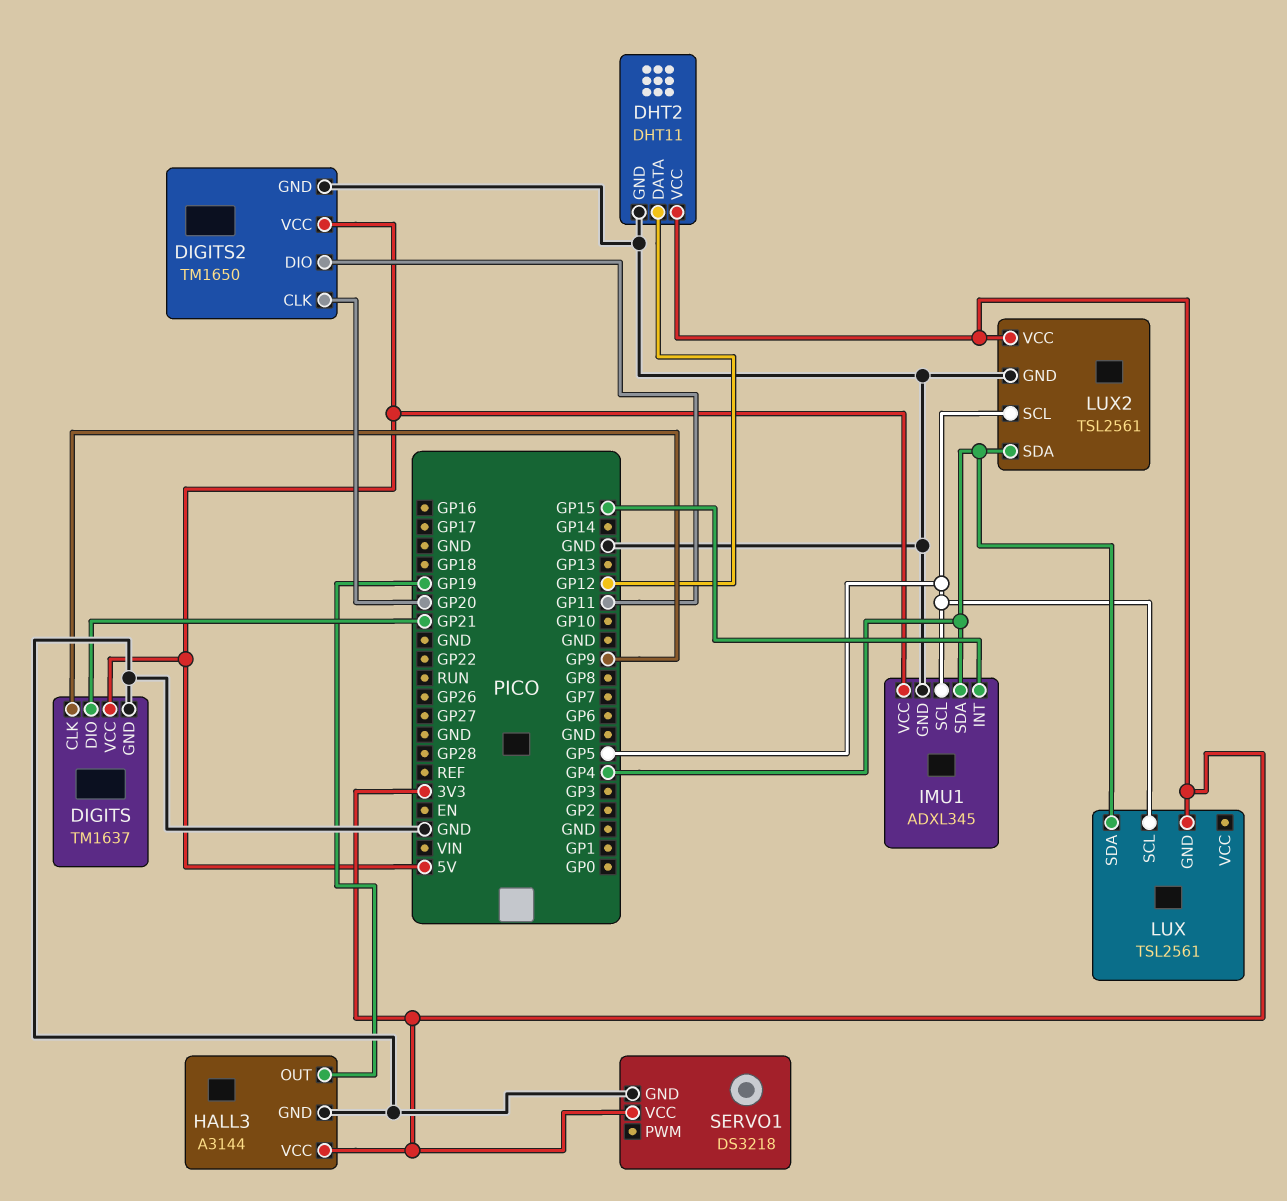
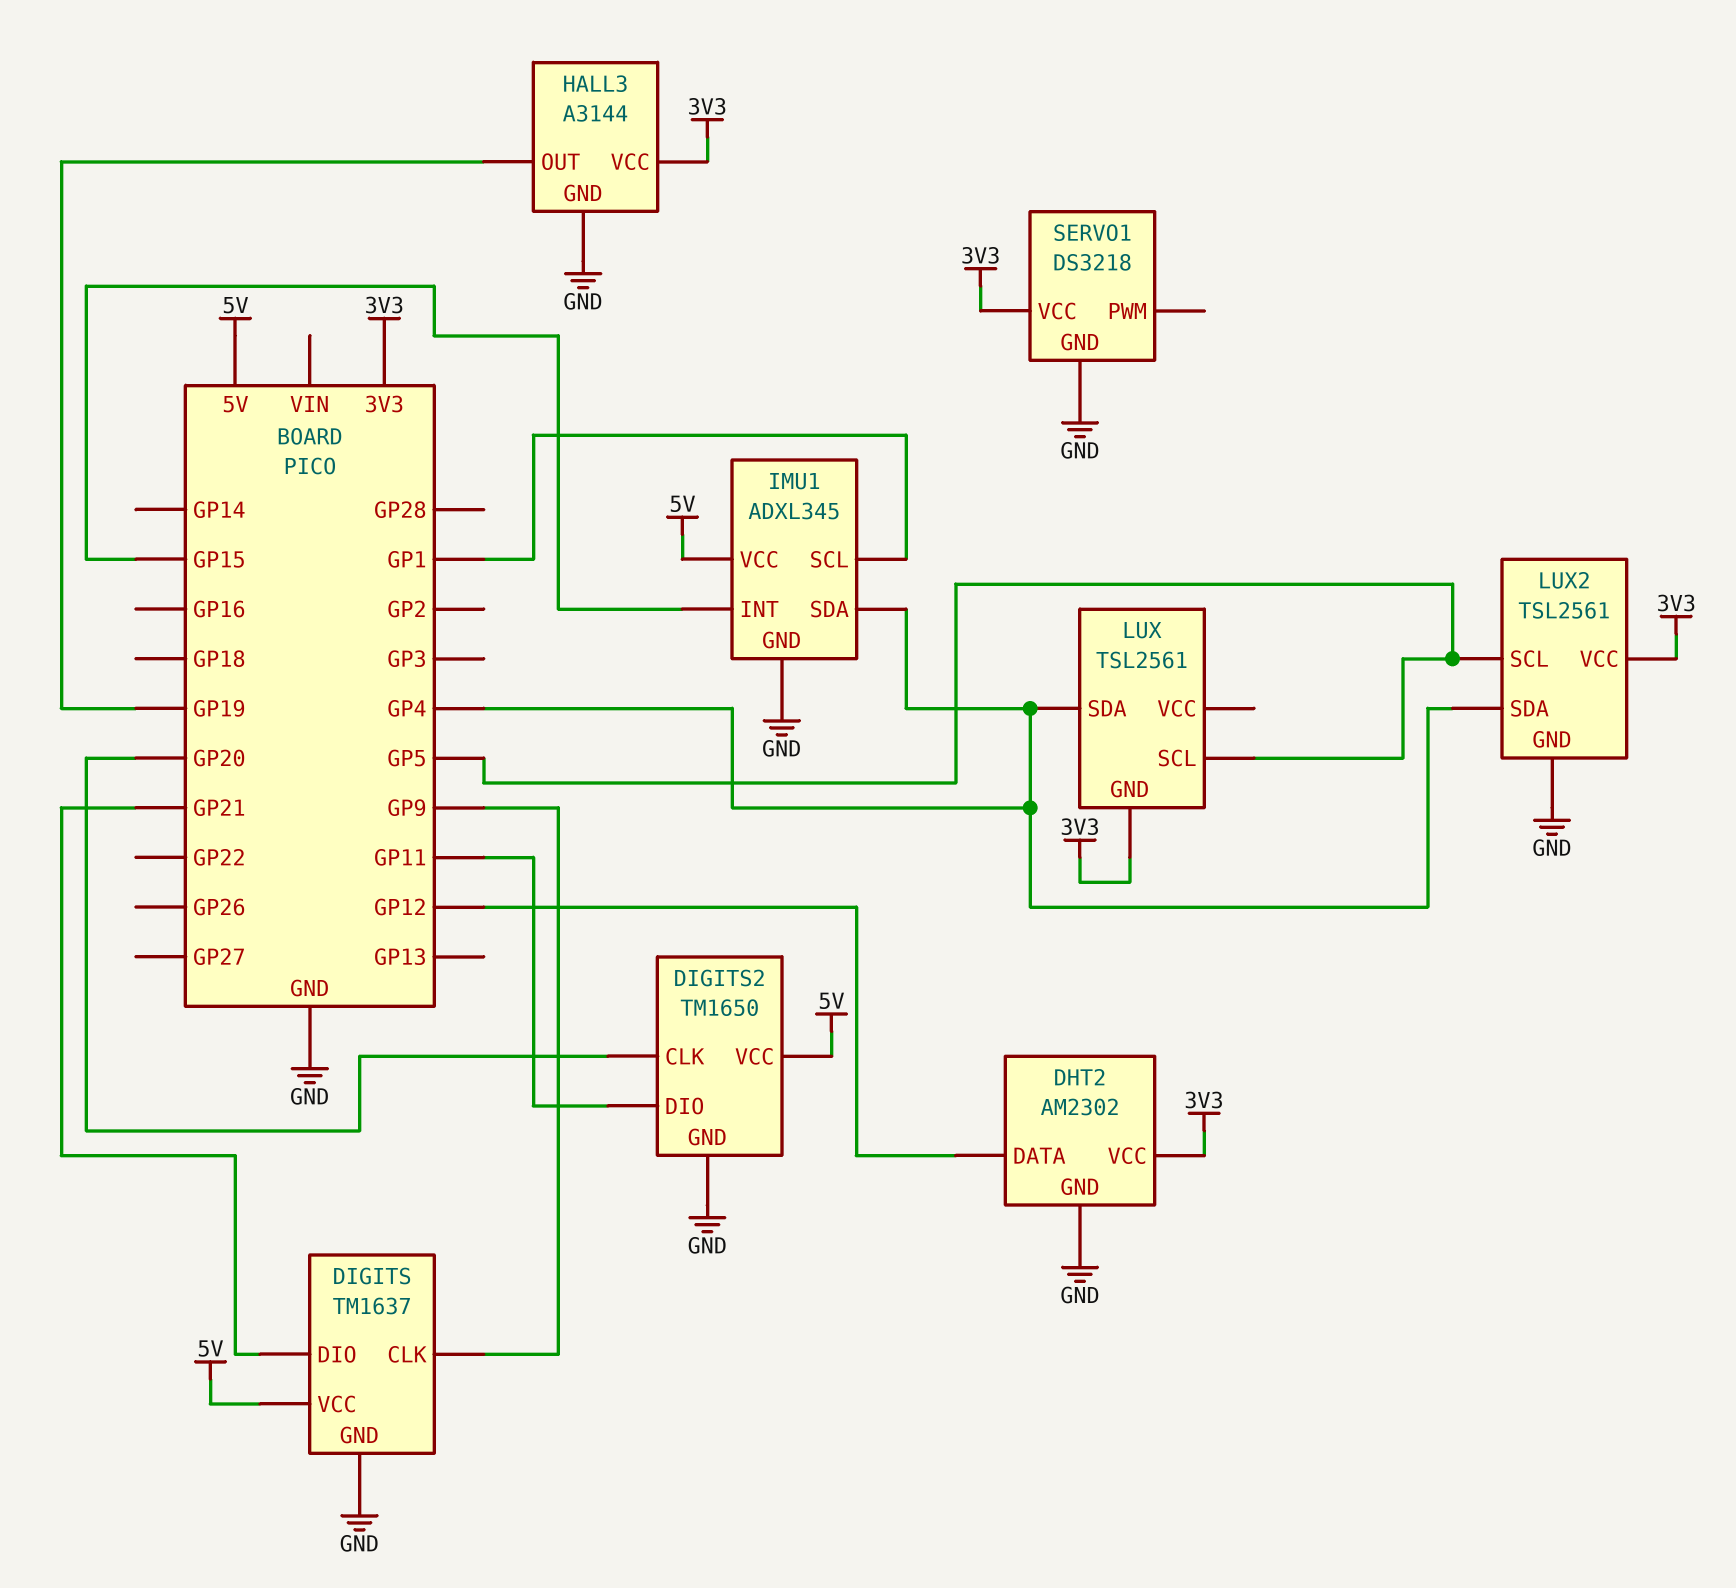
DHT2: DHT11 -> AM2302
IMU1 pin SCL: GP5 -> GP1

